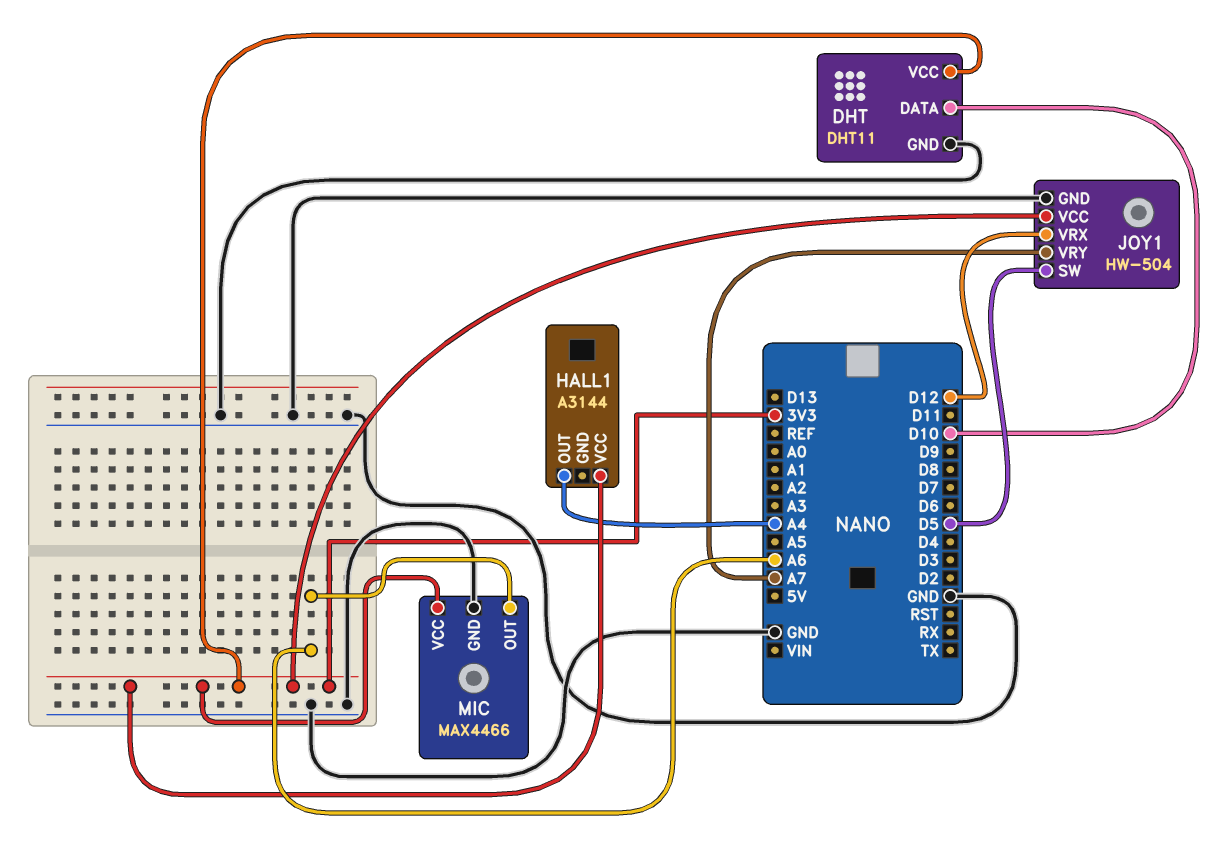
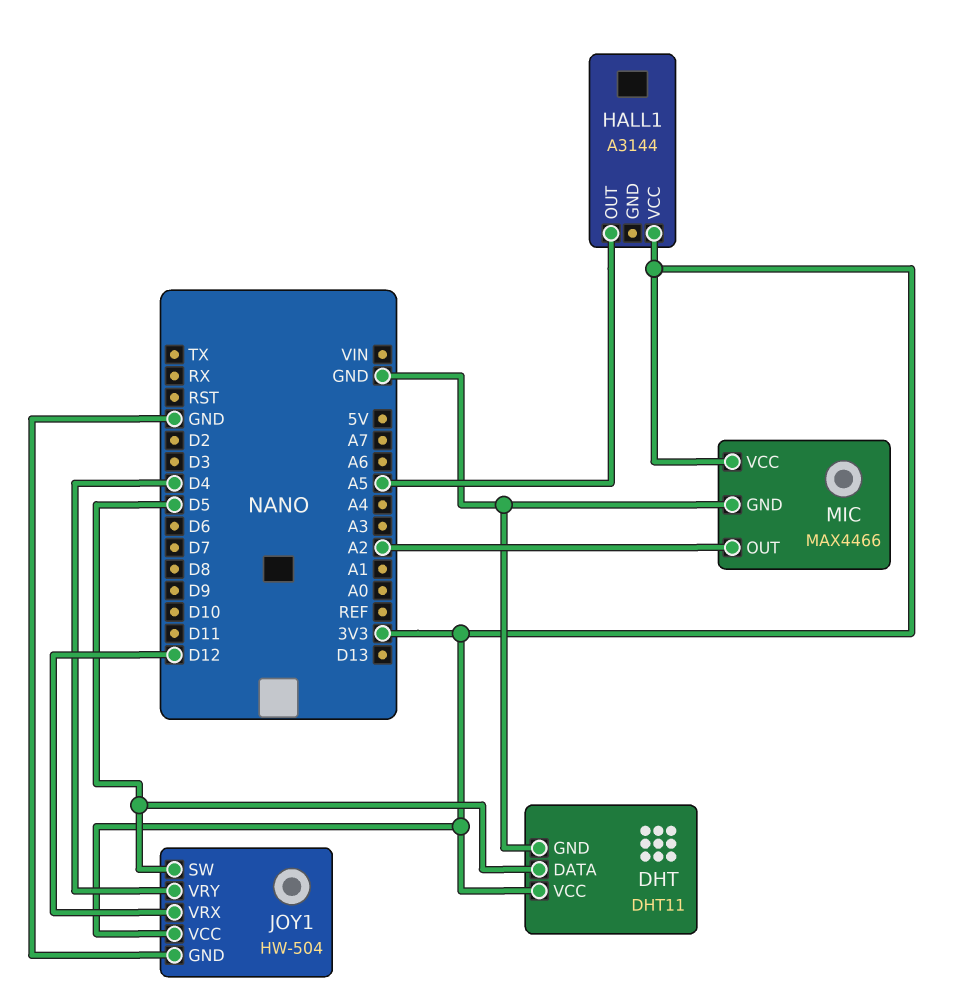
DHT pin DATA: D10 -> D5
HALL1 pin OUT: A4 -> A5
JOY1 pin VRY: A7 -> D4
MIC pin OUT: A6 -> A2

